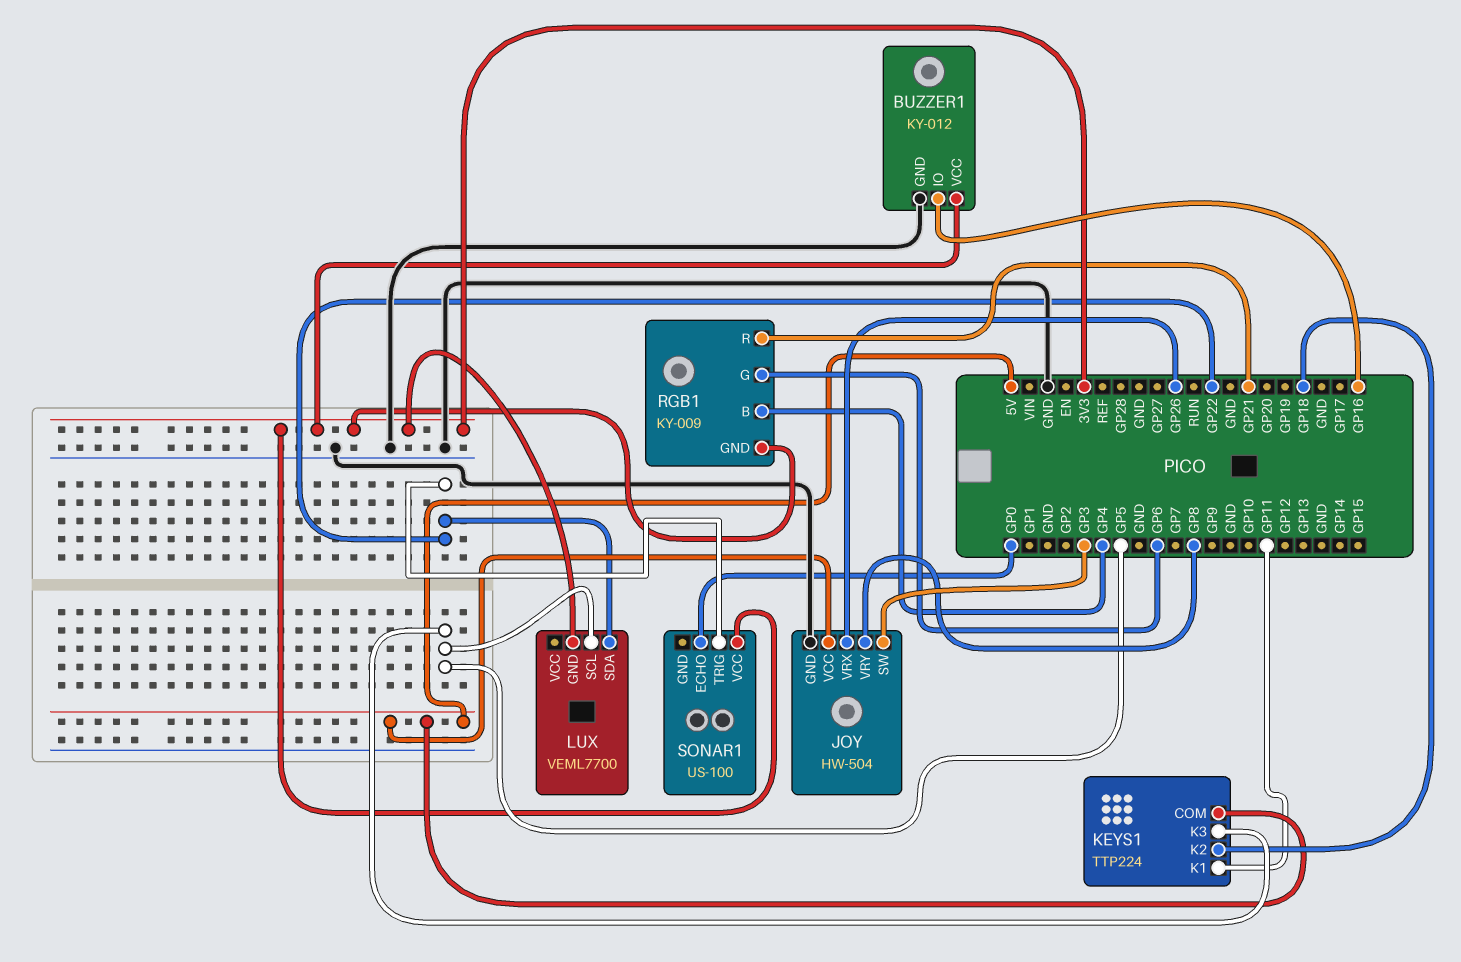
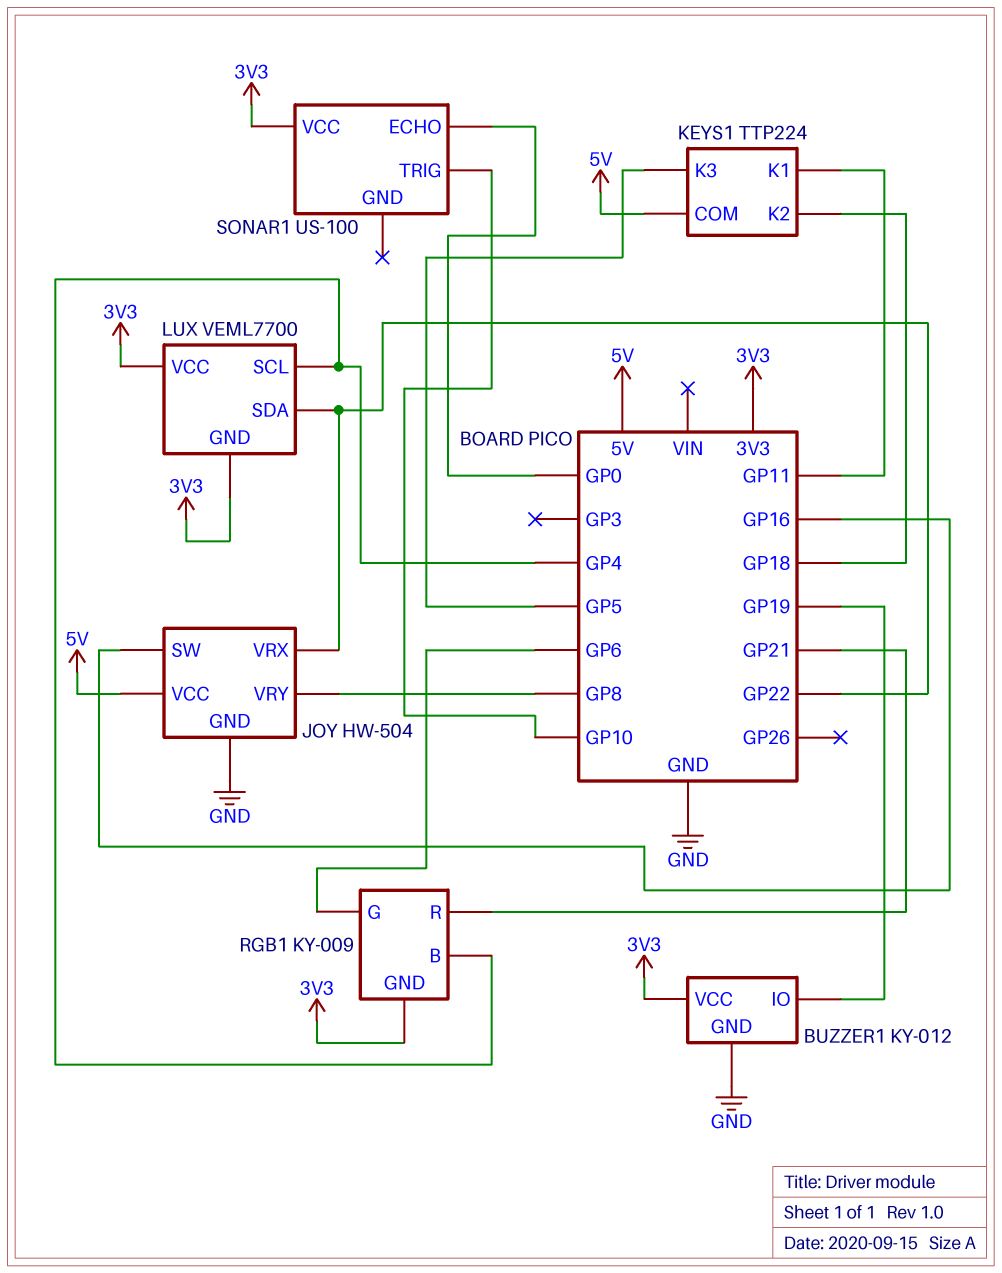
BUZZER1 pin IO: GP16 -> GP19
JOY pin SW: GP3 -> GP16
JOY pin VRX: GP26 -> GP22
LUX pin SCL: GP5 -> GP4
LUX pin VCC: none -> 3V3
SONAR1 pin TRIG: GP22 -> GP10

